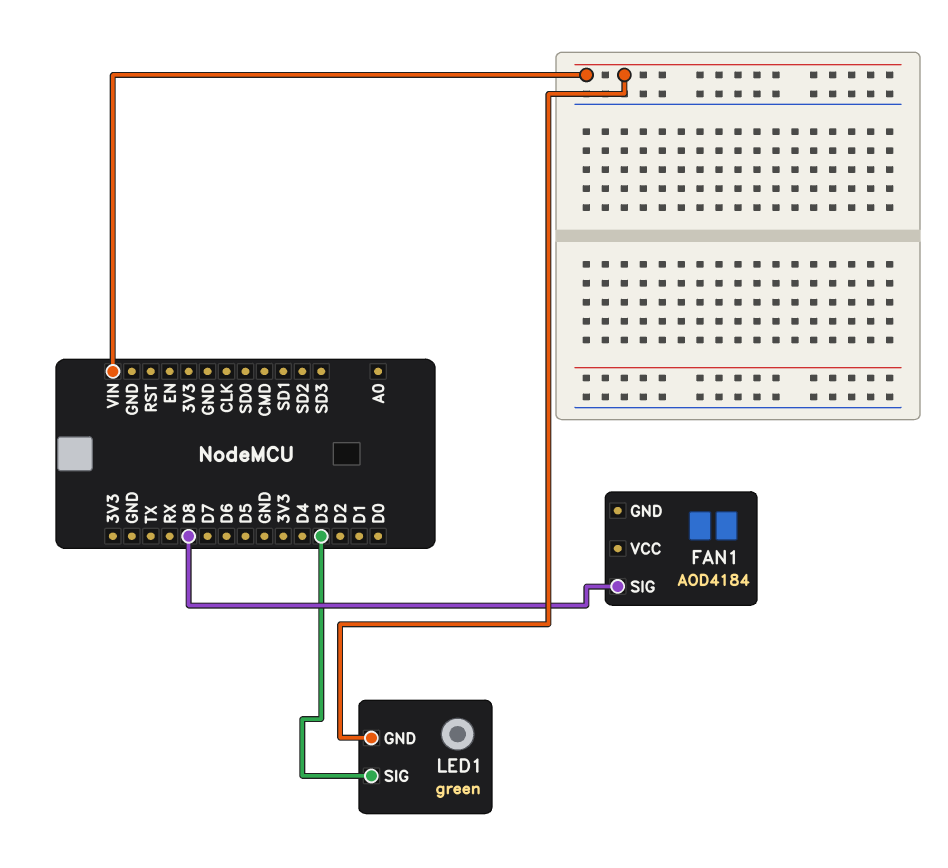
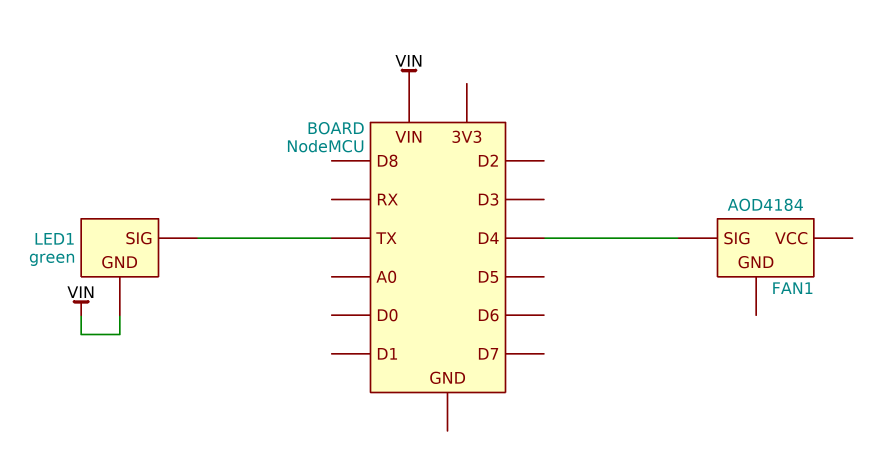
FAN1 pin SIG: D8 -> D4
LED1 pin SIG: D3 -> TX

